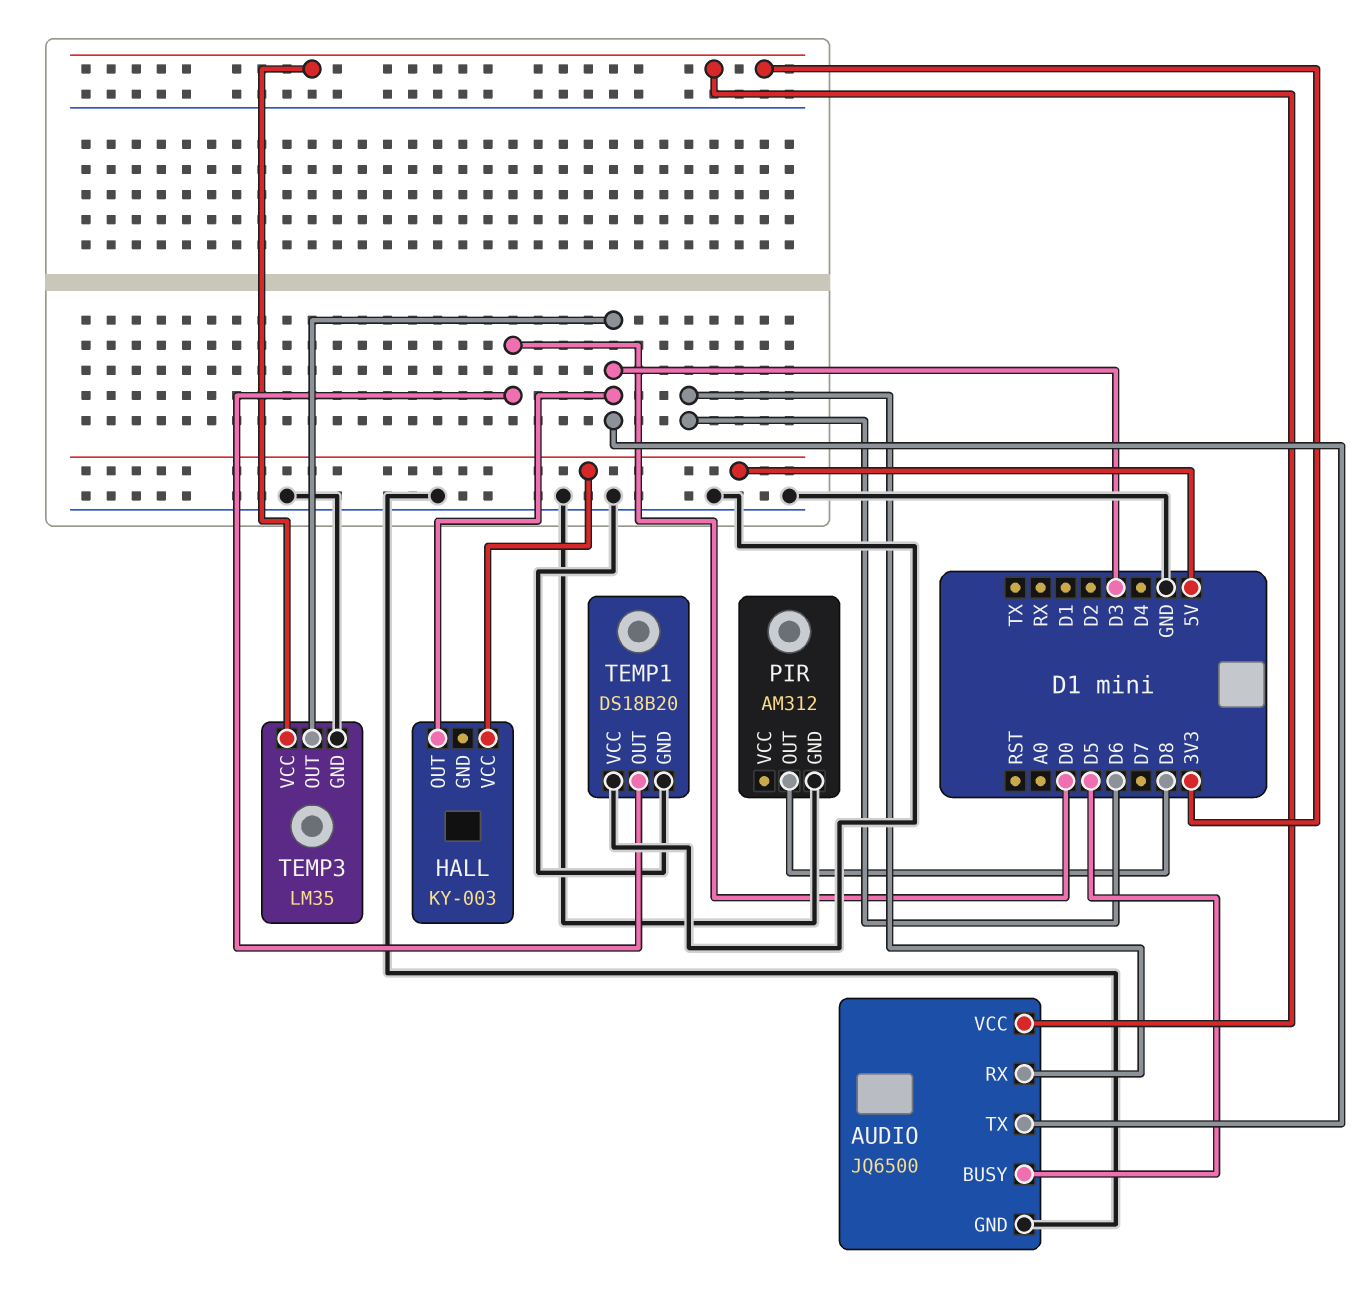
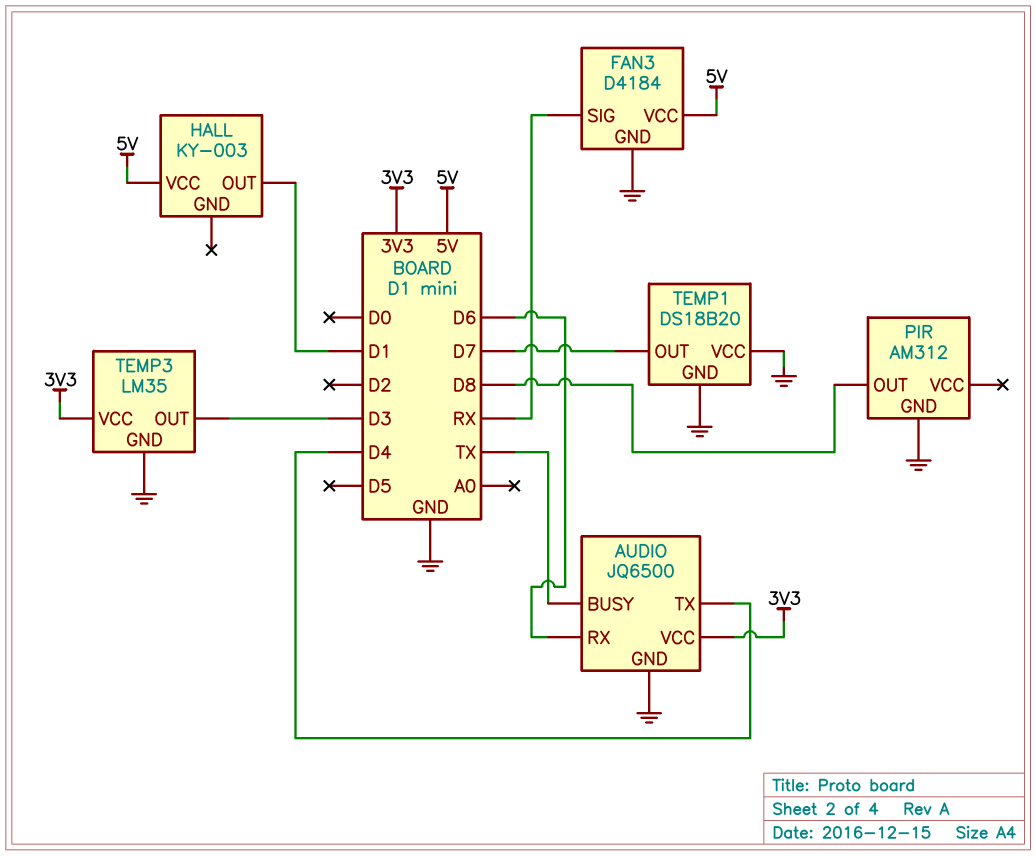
AUDIO pin BUSY: D5 -> TX
AUDIO pin TX: D3 -> D4
FAN3: none -> D4184
FAN3 pin GND: none -> GND
FAN3 pin SIG: none -> RX
FAN3 pin VCC: none -> 5V
HALL pin OUT: D3 -> D1
TEMP1 pin OUT: D0 -> D7

